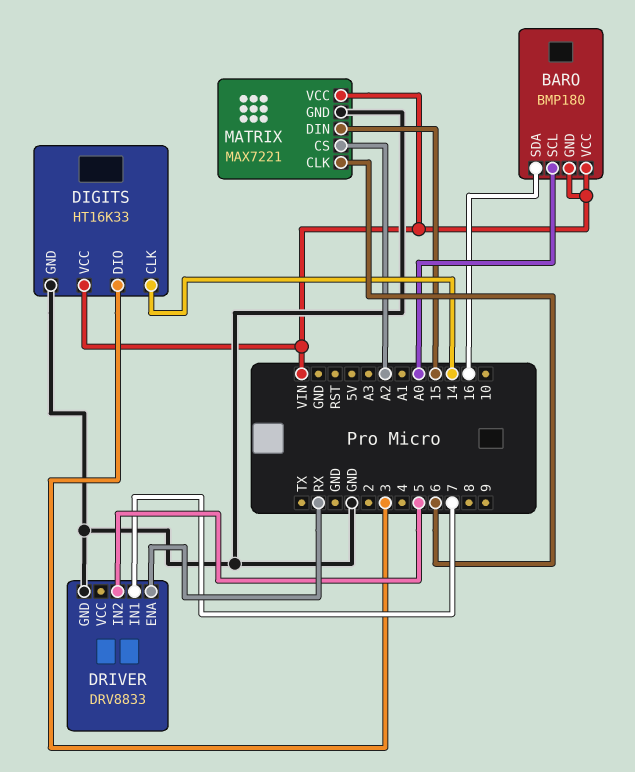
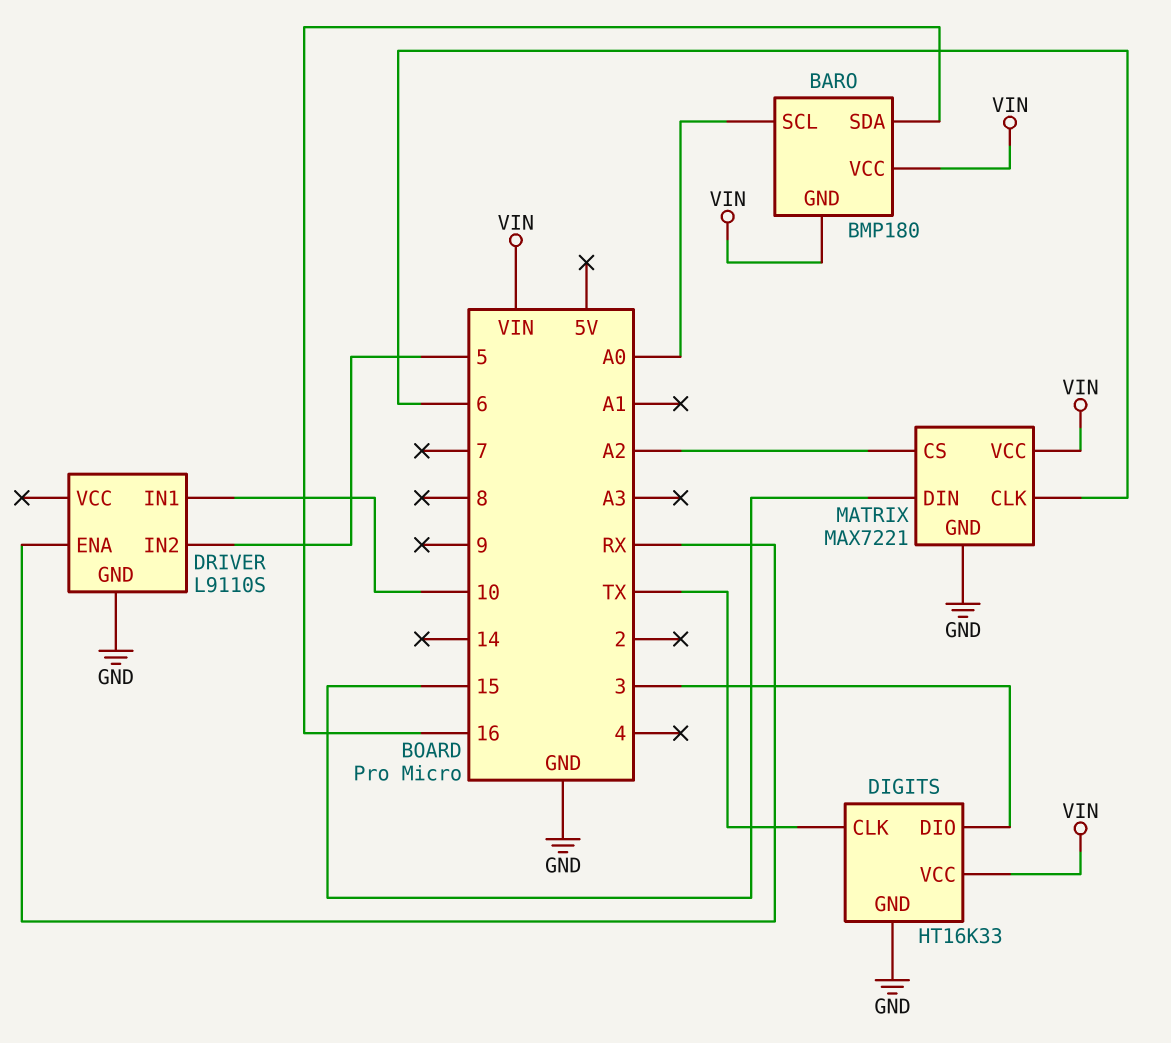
DIGITS pin CLK: 14 -> TX
DRIVER: DRV8833 -> L9110S
DRIVER pin IN1: 7 -> 10

